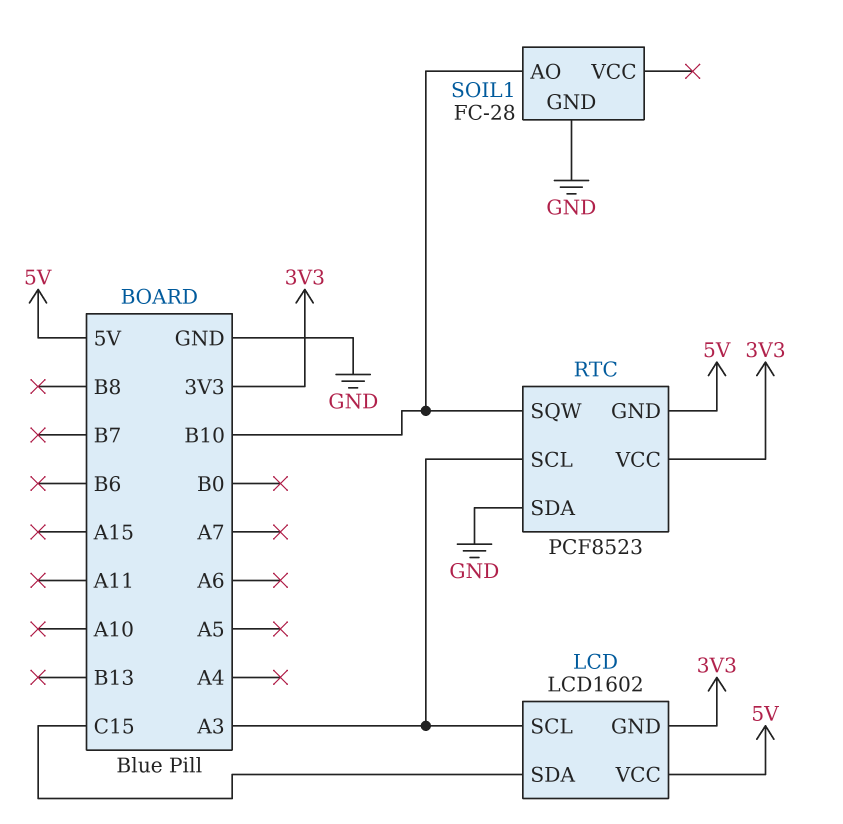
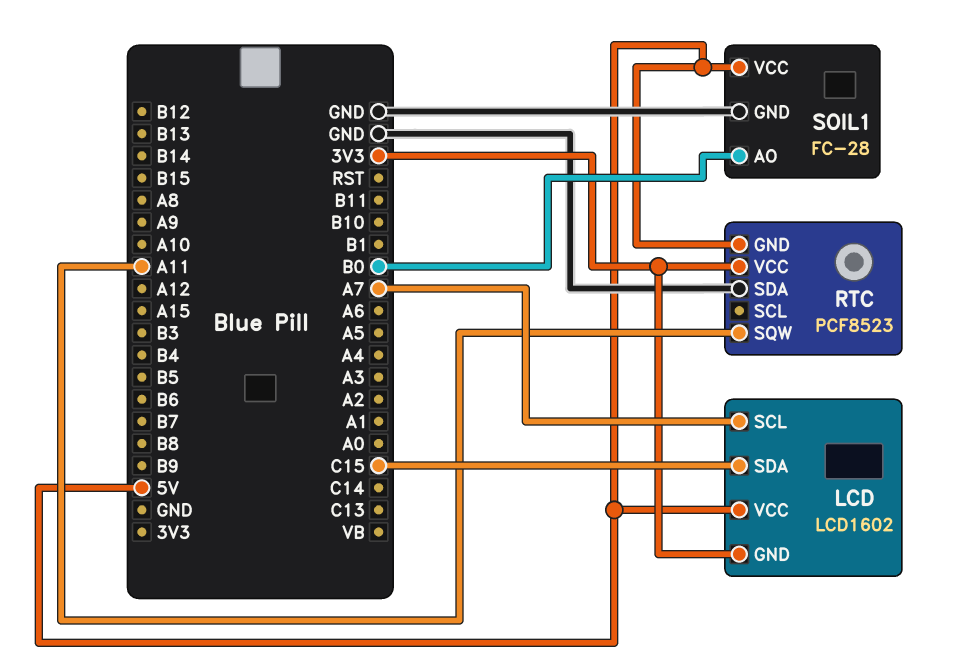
LCD pin SCL: A3 -> A7
RTC pin SCL: A3 -> none
RTC pin SQW: B10 -> A11
SOIL1 pin AO: B10 -> B0
SOIL1 pin VCC: none -> 5V

